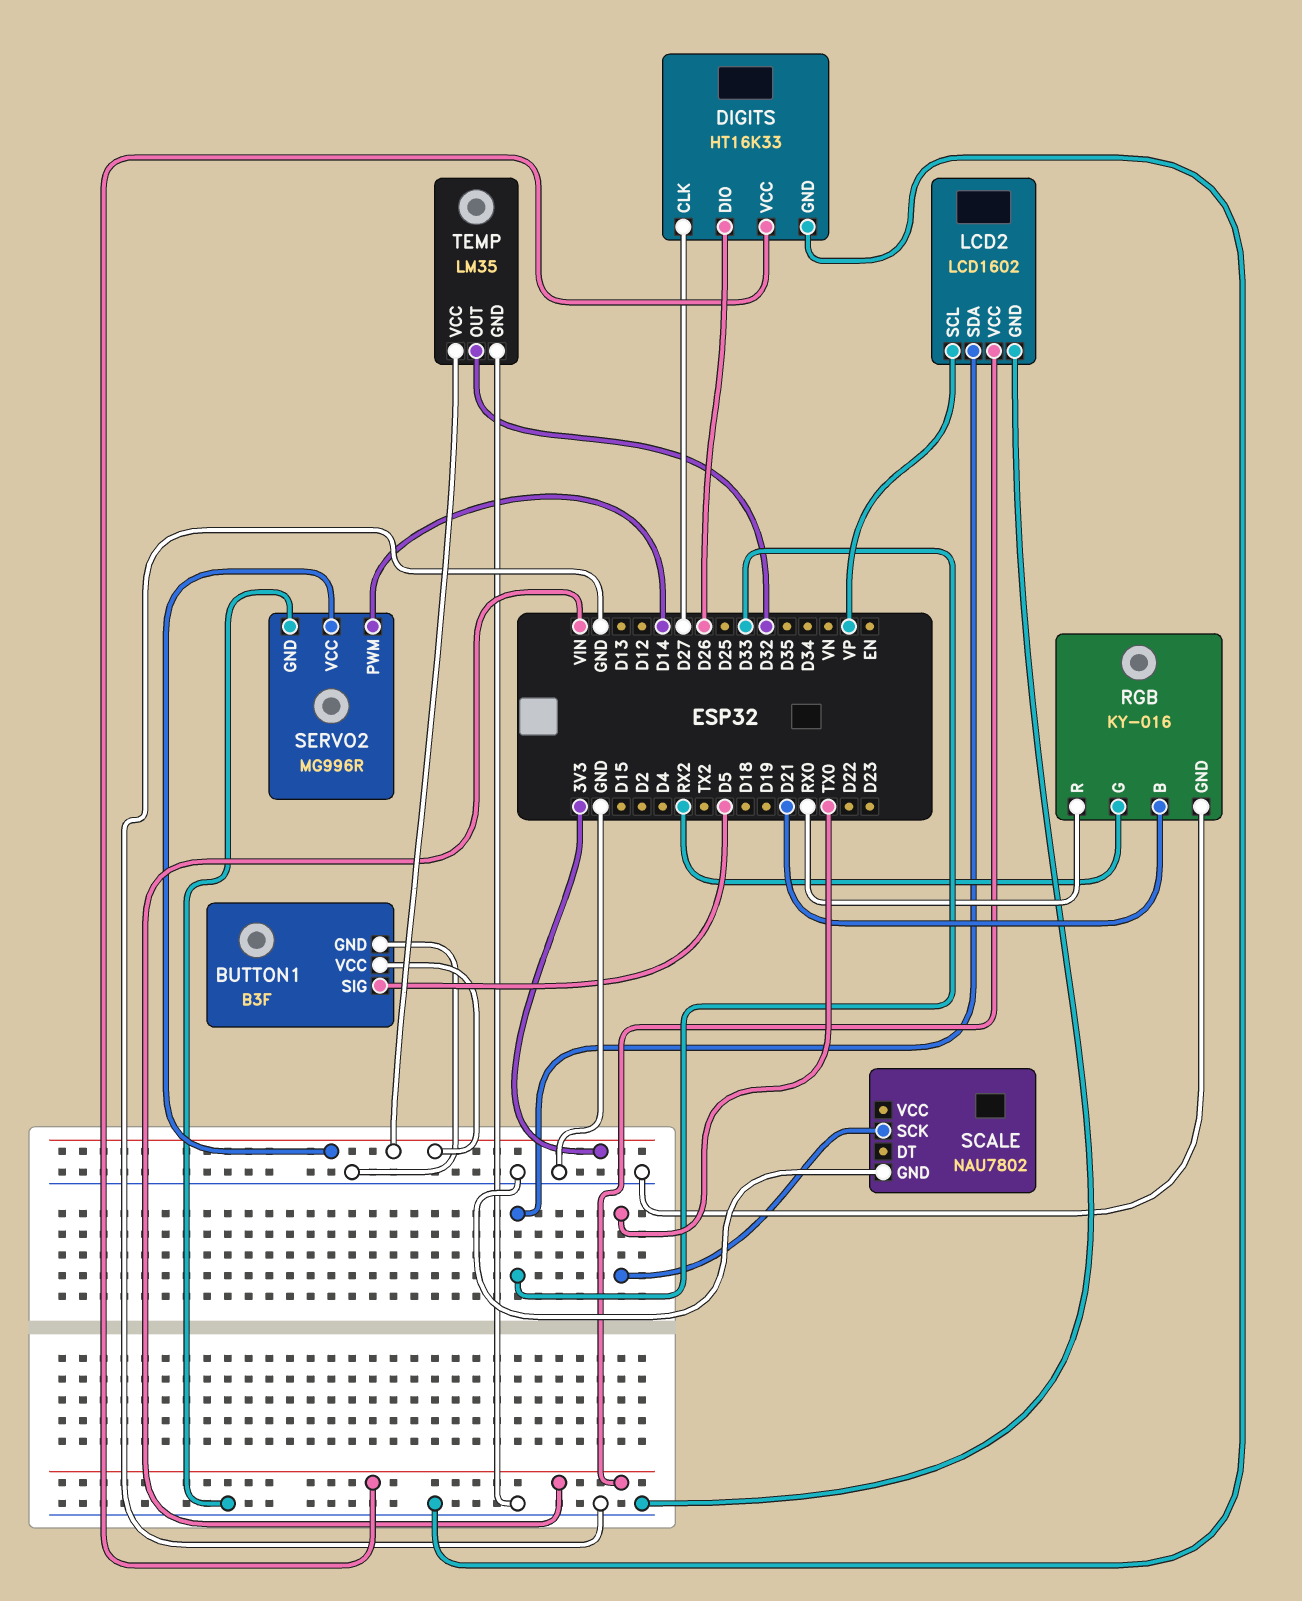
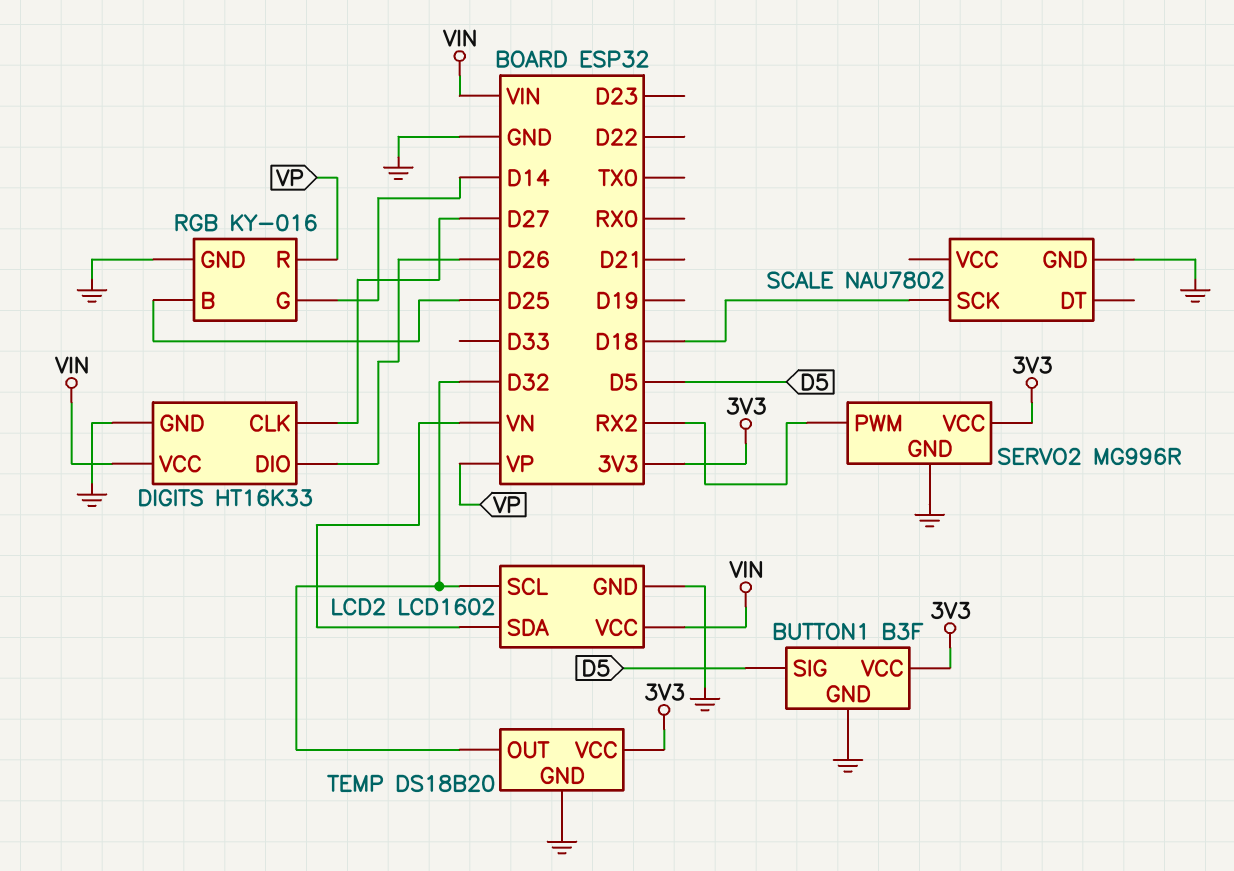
LCD2 pin SCL: VP -> D32
LCD2 pin SDA: D33 -> VN
RGB pin B: D21 -> D25
RGB pin G: RX2 -> D14
RGB pin R: RX0 -> VP
SCALE pin SCK: TX0 -> D18
SERVO2 pin PWM: D14 -> RX2
TEMP: LM35 -> DS18B20

